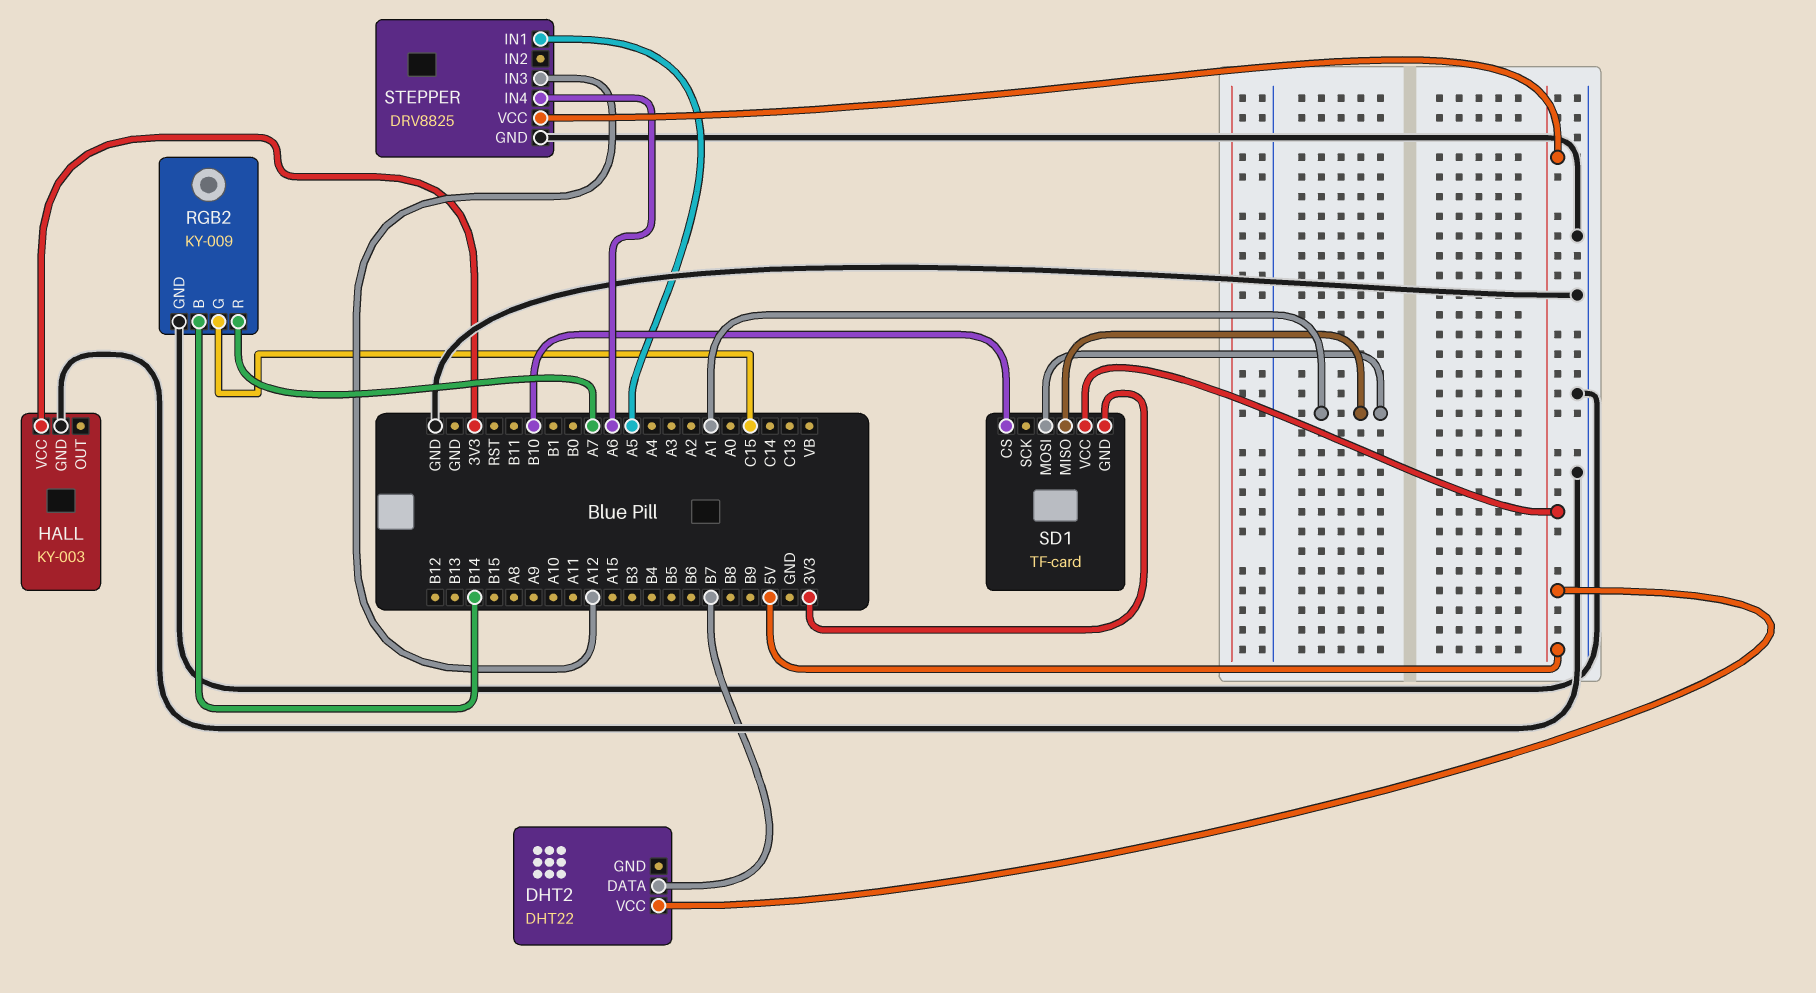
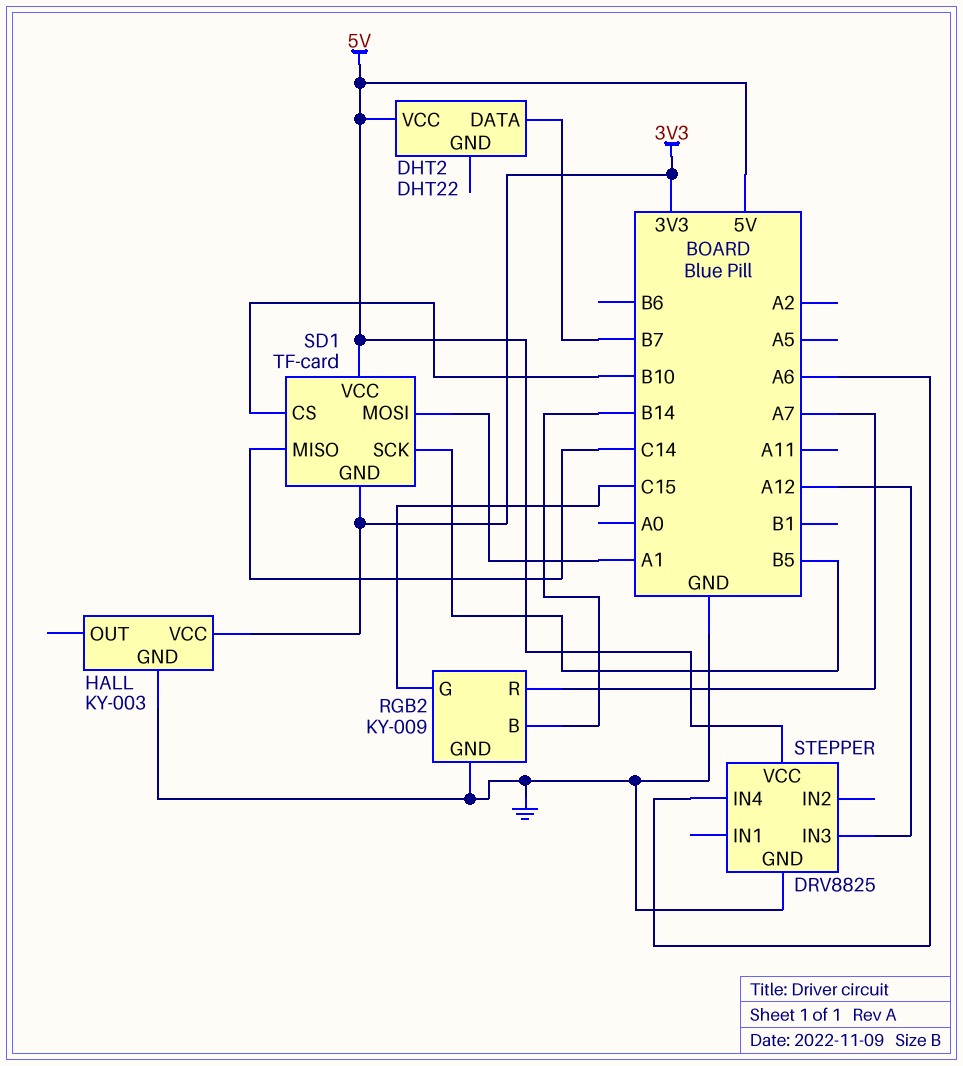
SD1 pin MISO: A1 -> C14
SD1 pin SCK: none -> B5
STEPPER pin IN1: A5 -> none

